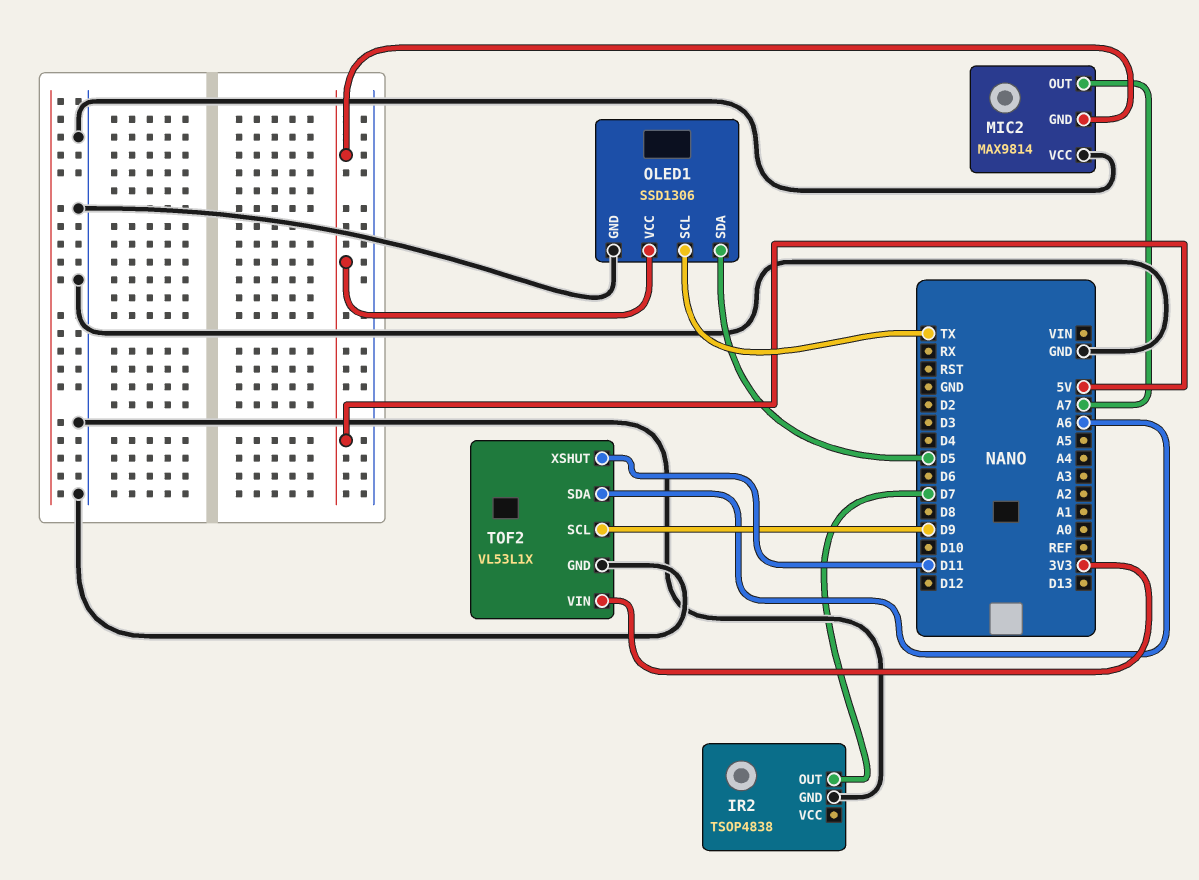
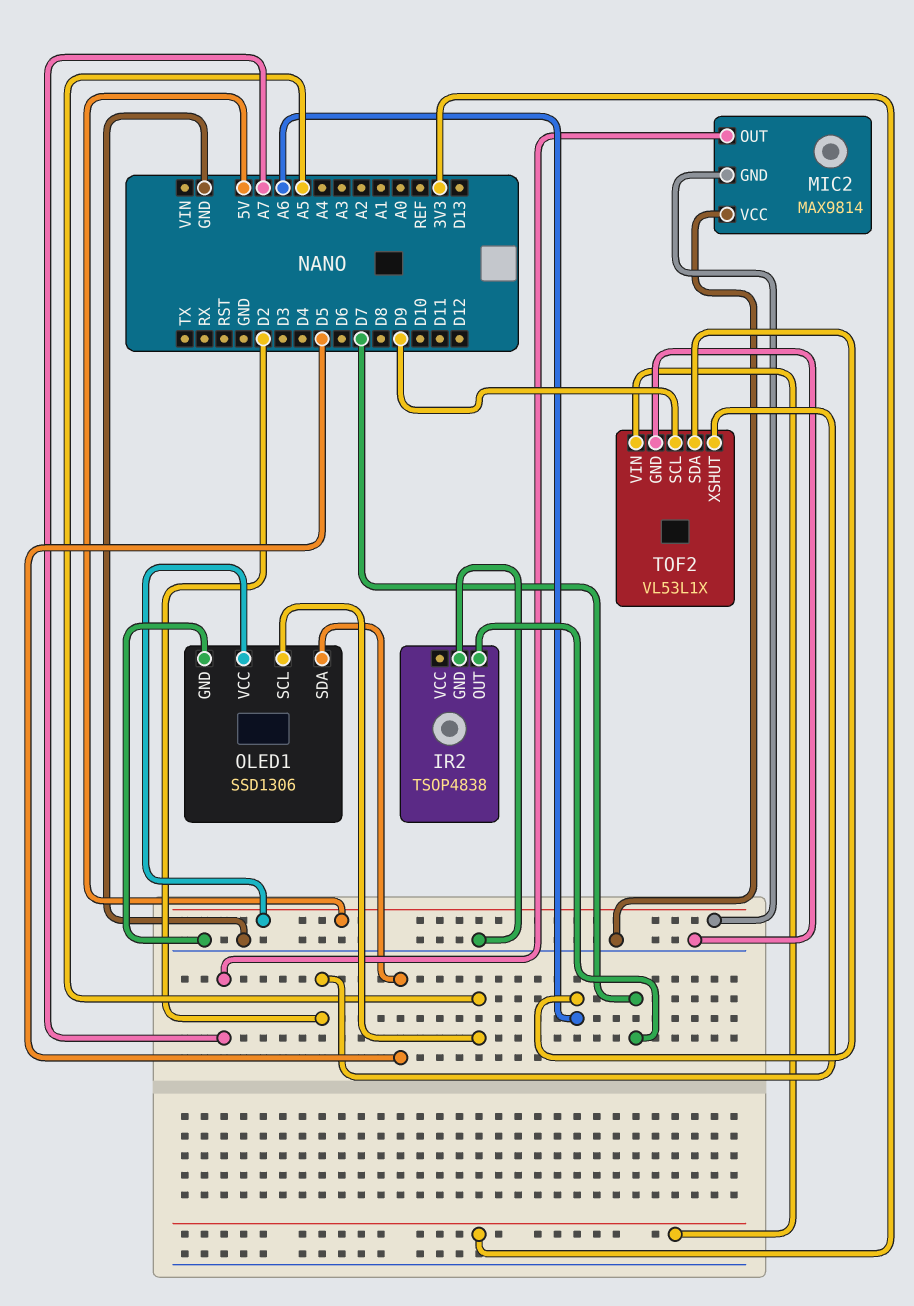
OLED1 pin SCL: TX -> A5
TOF2 pin XSHUT: D11 -> D2

